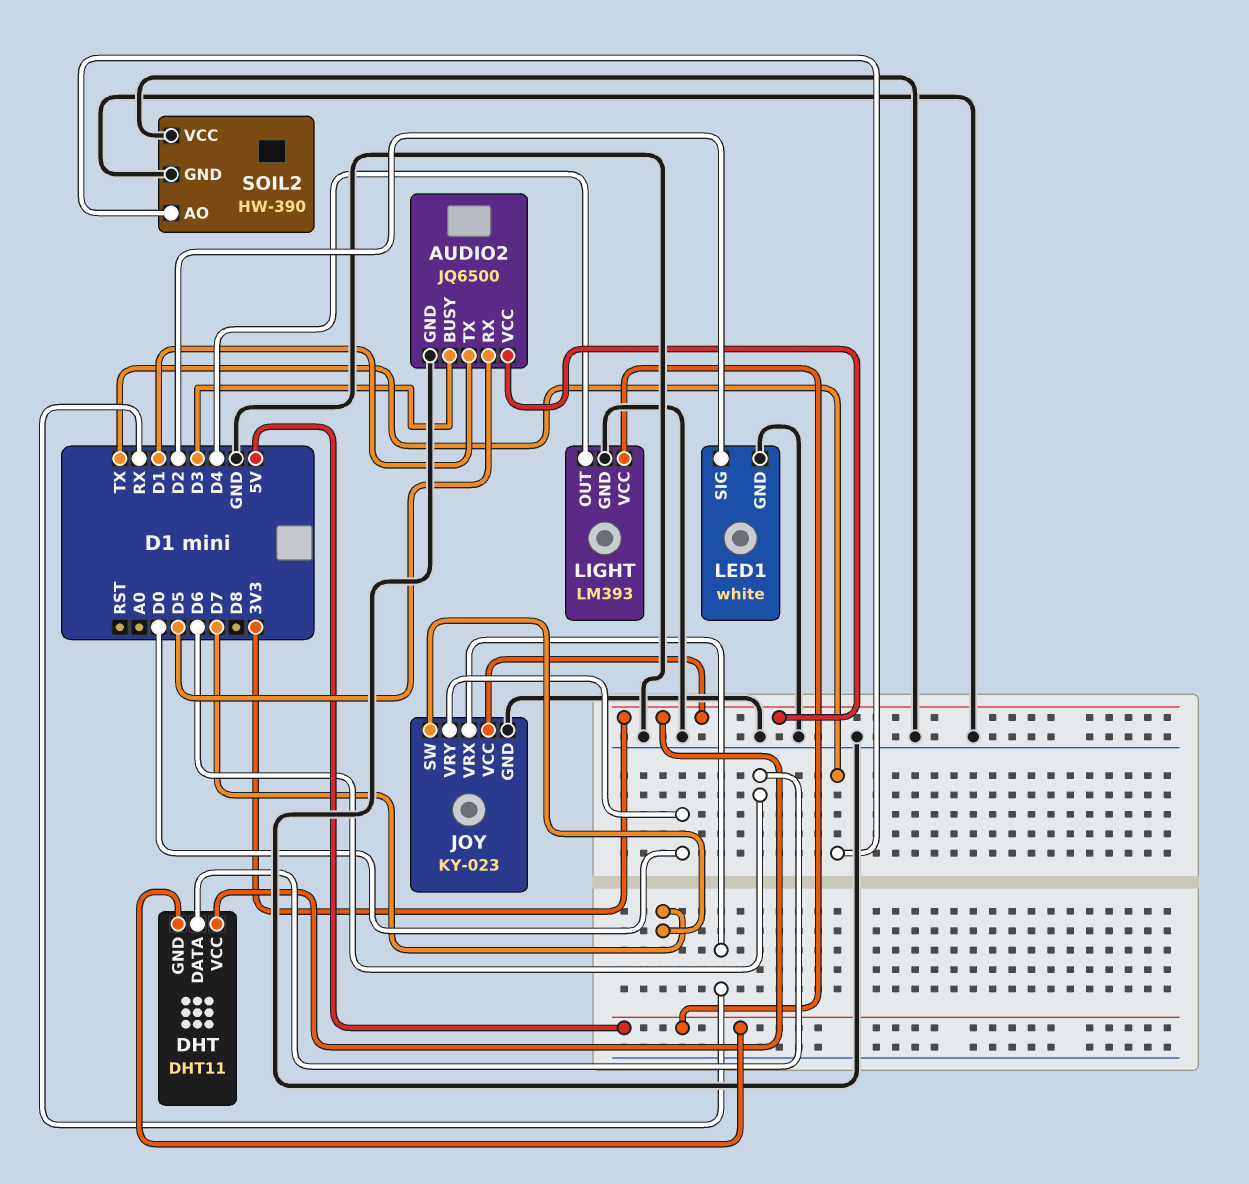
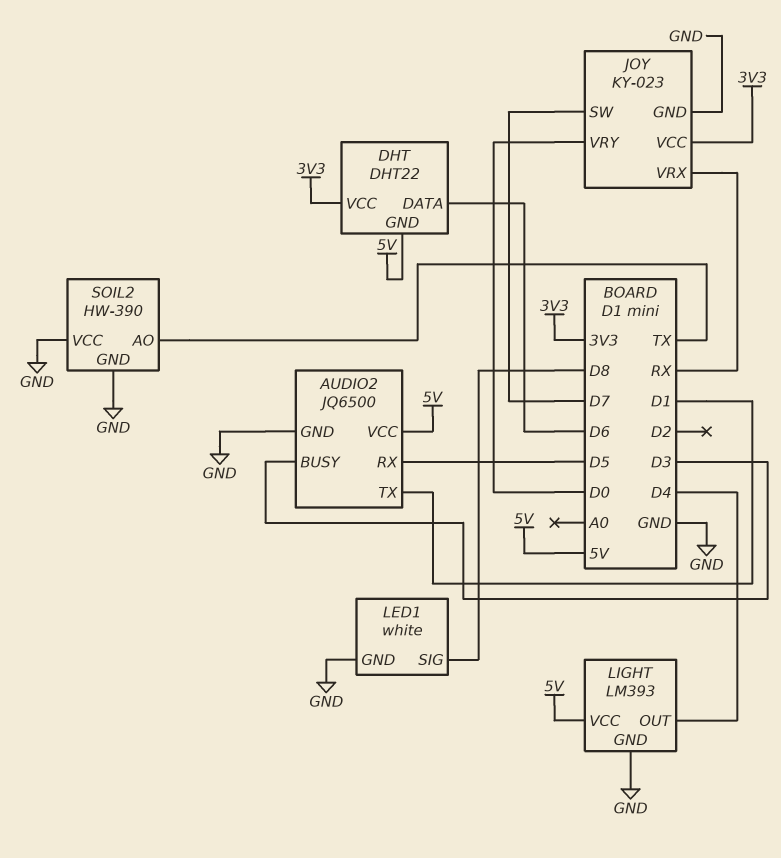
AUDIO2 pin VCC: 3V3 -> 5V
DHT: DHT11 -> DHT22
LED1 pin SIG: D2 -> D8

